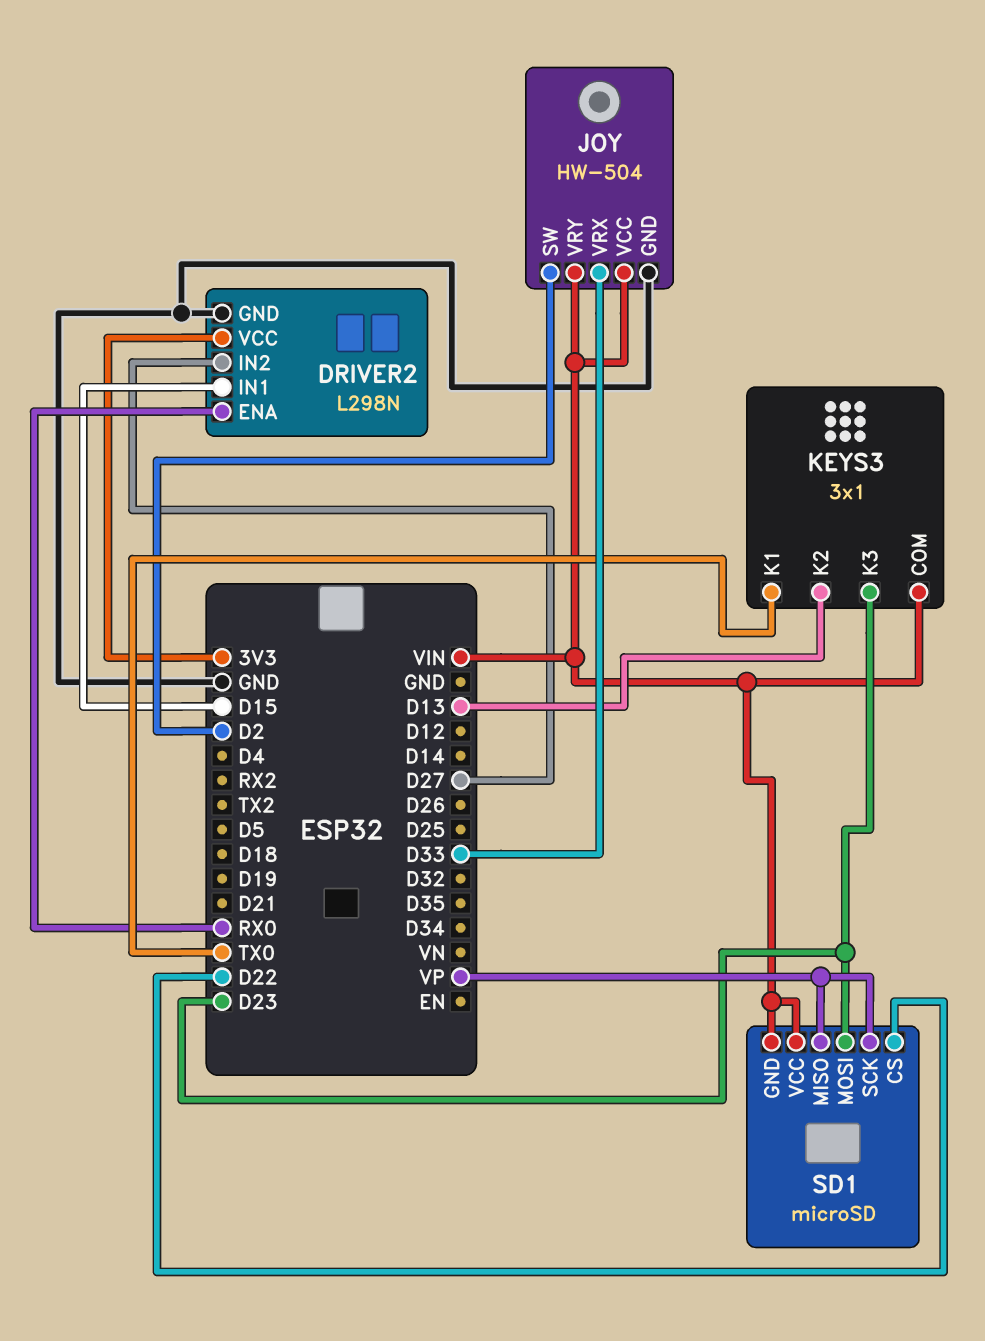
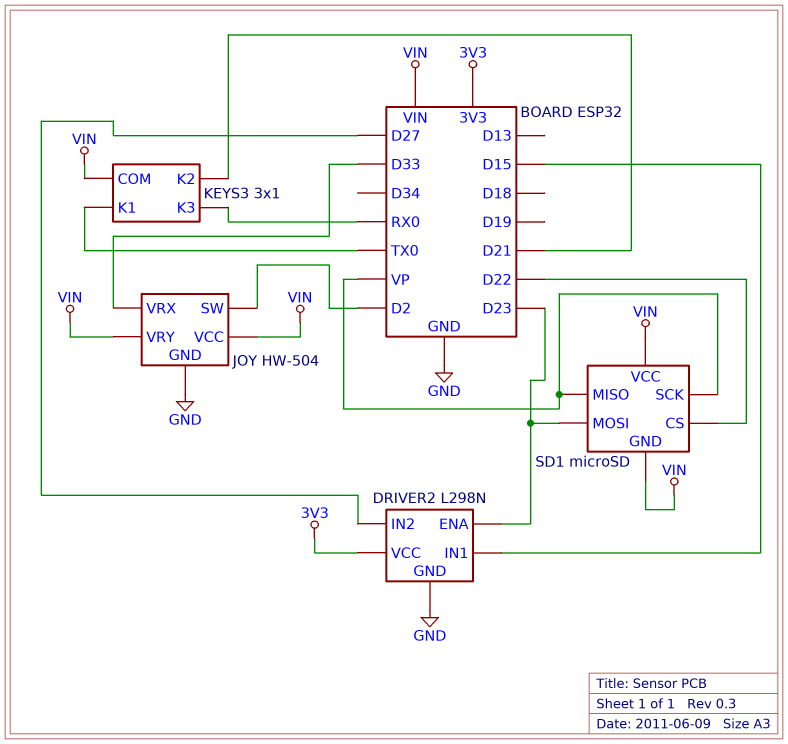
DRIVER2 pin ENA: RX0 -> D23
KEYS3 pin K2: D13 -> D21
KEYS3 pin K3: D23 -> RX0

